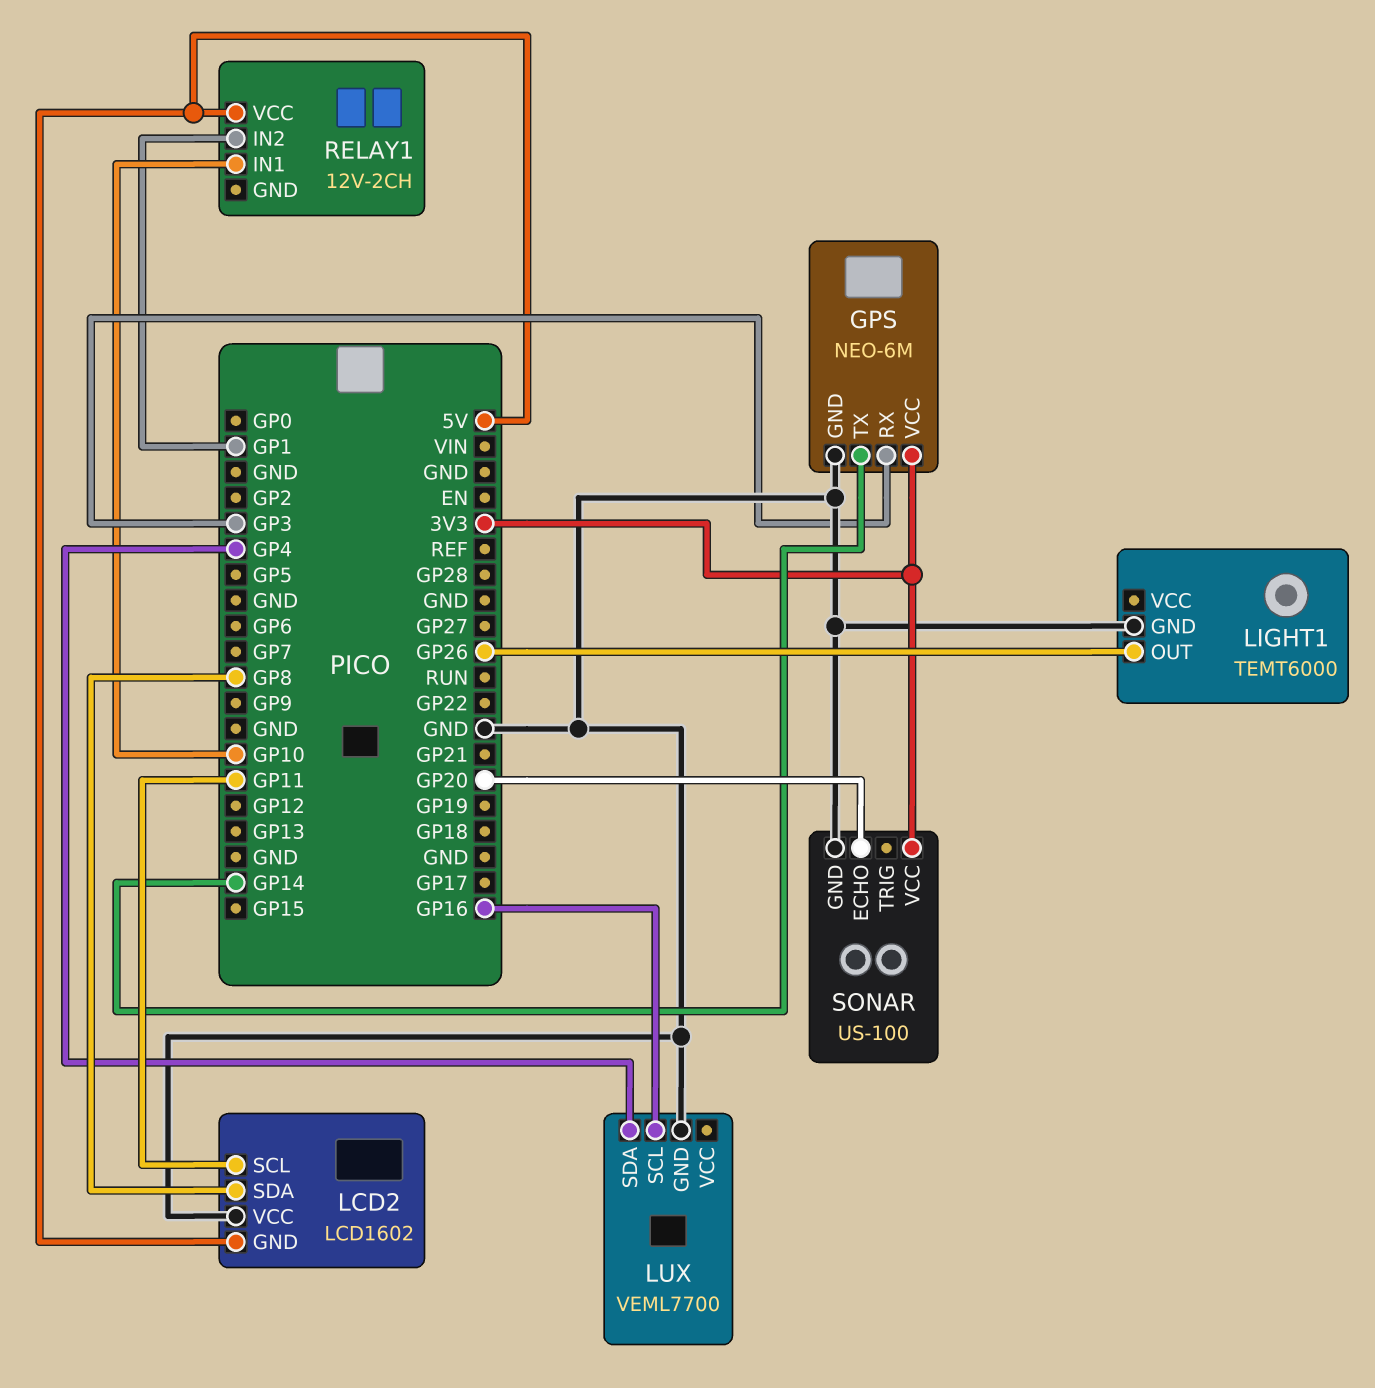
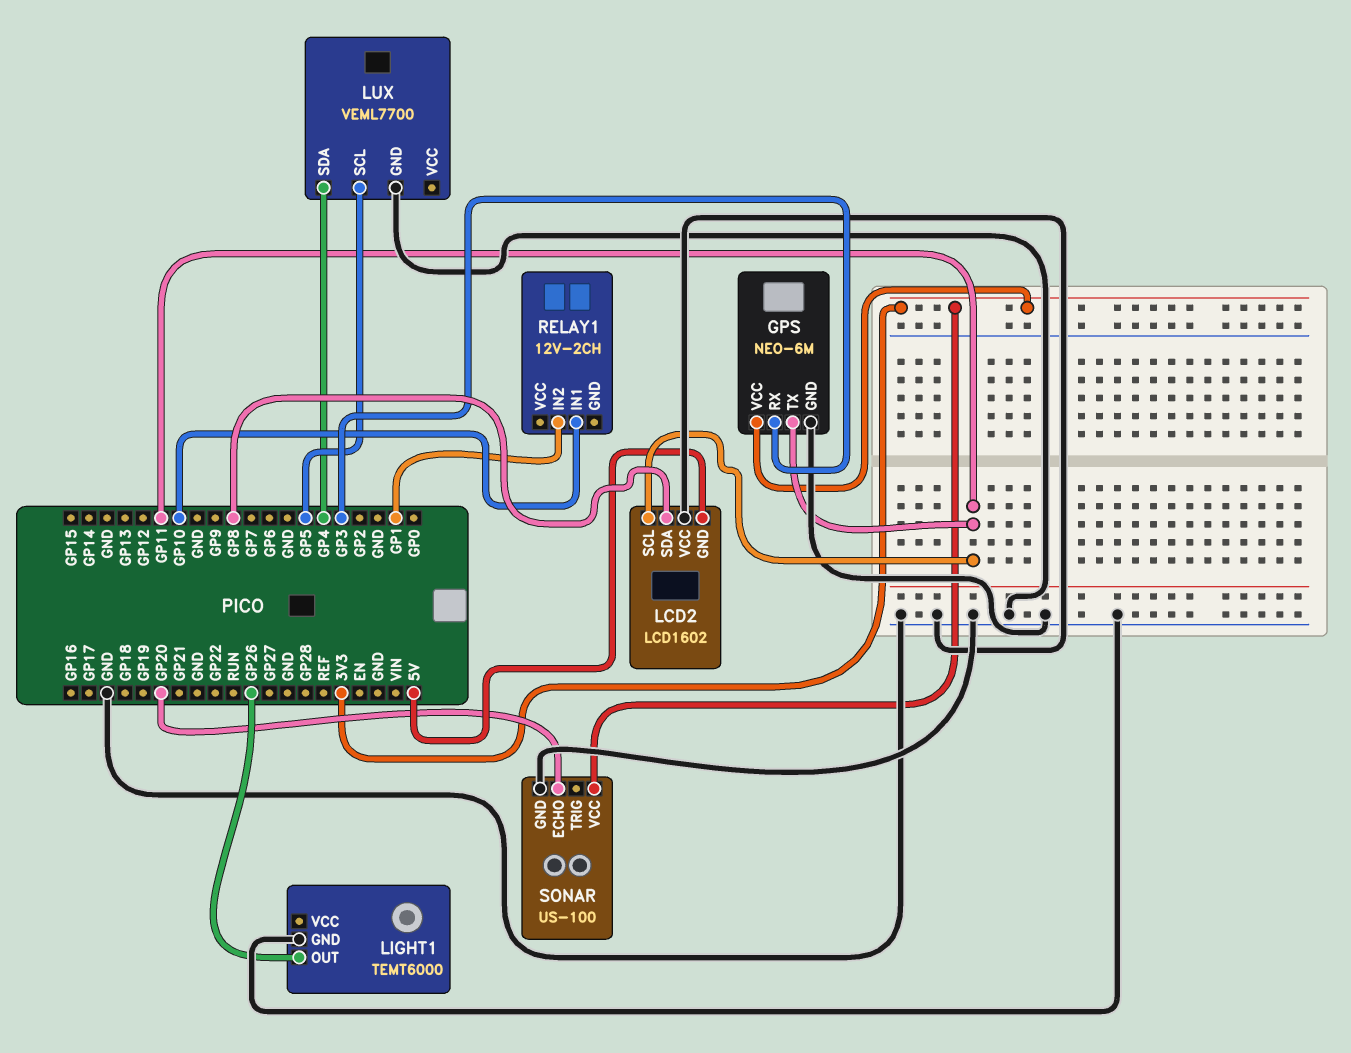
GPS pin TX: GP14 -> GP11
LUX pin SCL: GP16 -> GP5
RELAY1 pin VCC: 5V -> none

